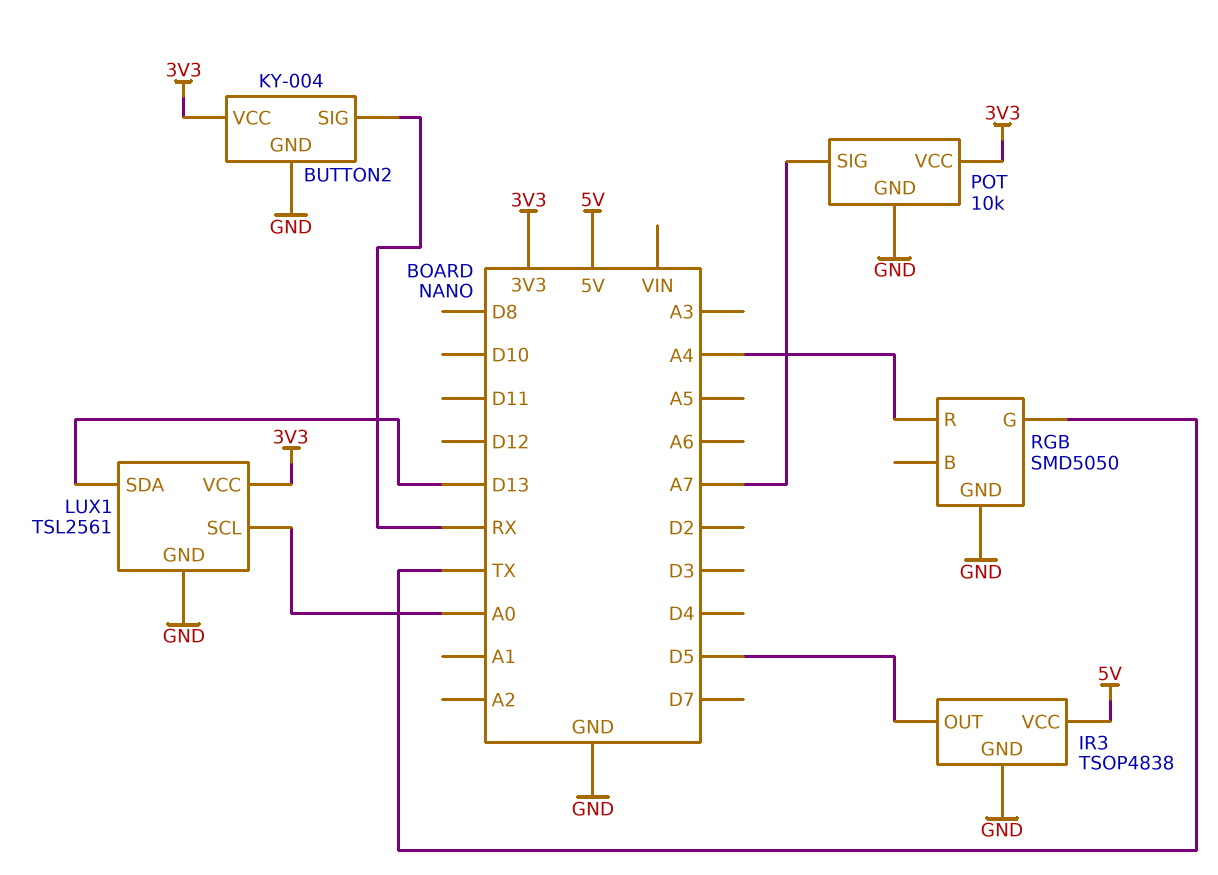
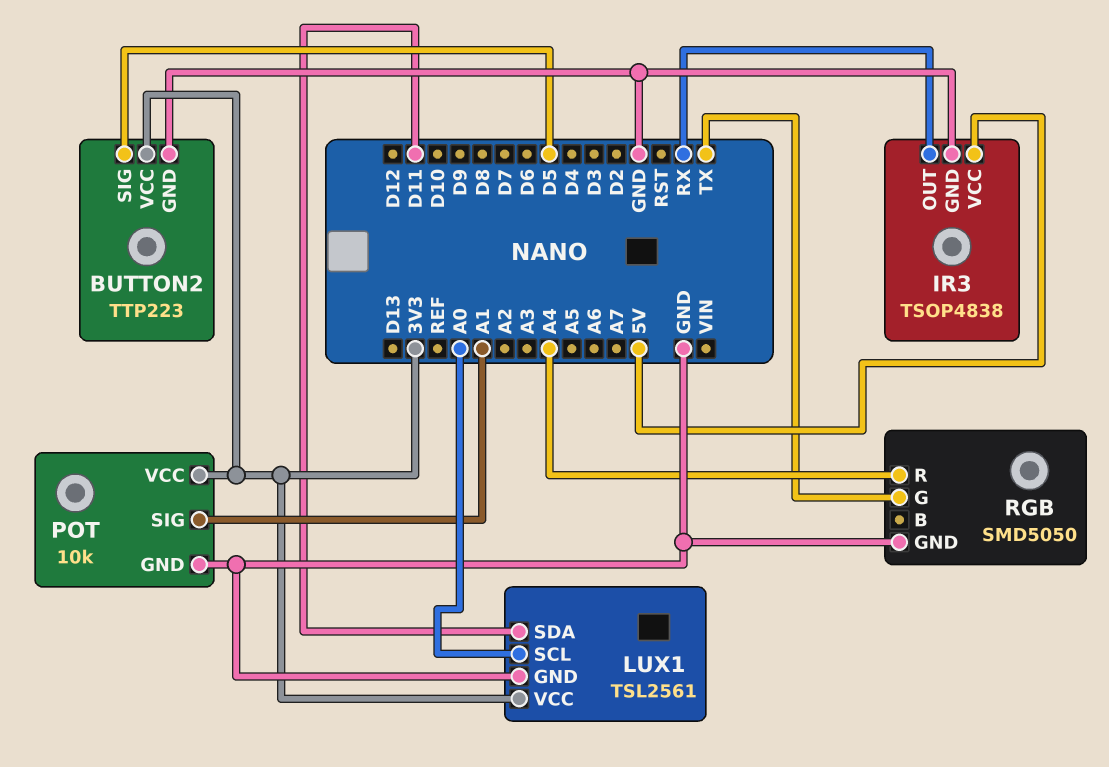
BUTTON2: KY-004 -> TTP223
BUTTON2 pin SIG: RX -> D5
IR3 pin OUT: D5 -> RX
LUX1 pin SDA: D13 -> D11
POT pin SIG: A7 -> A1

